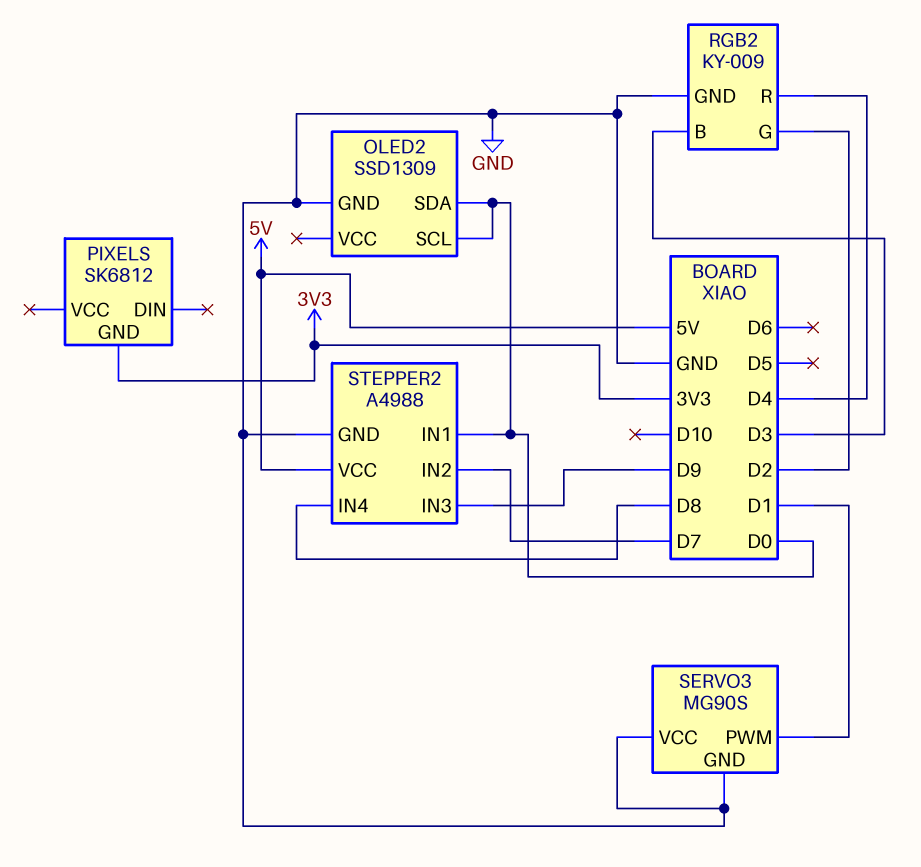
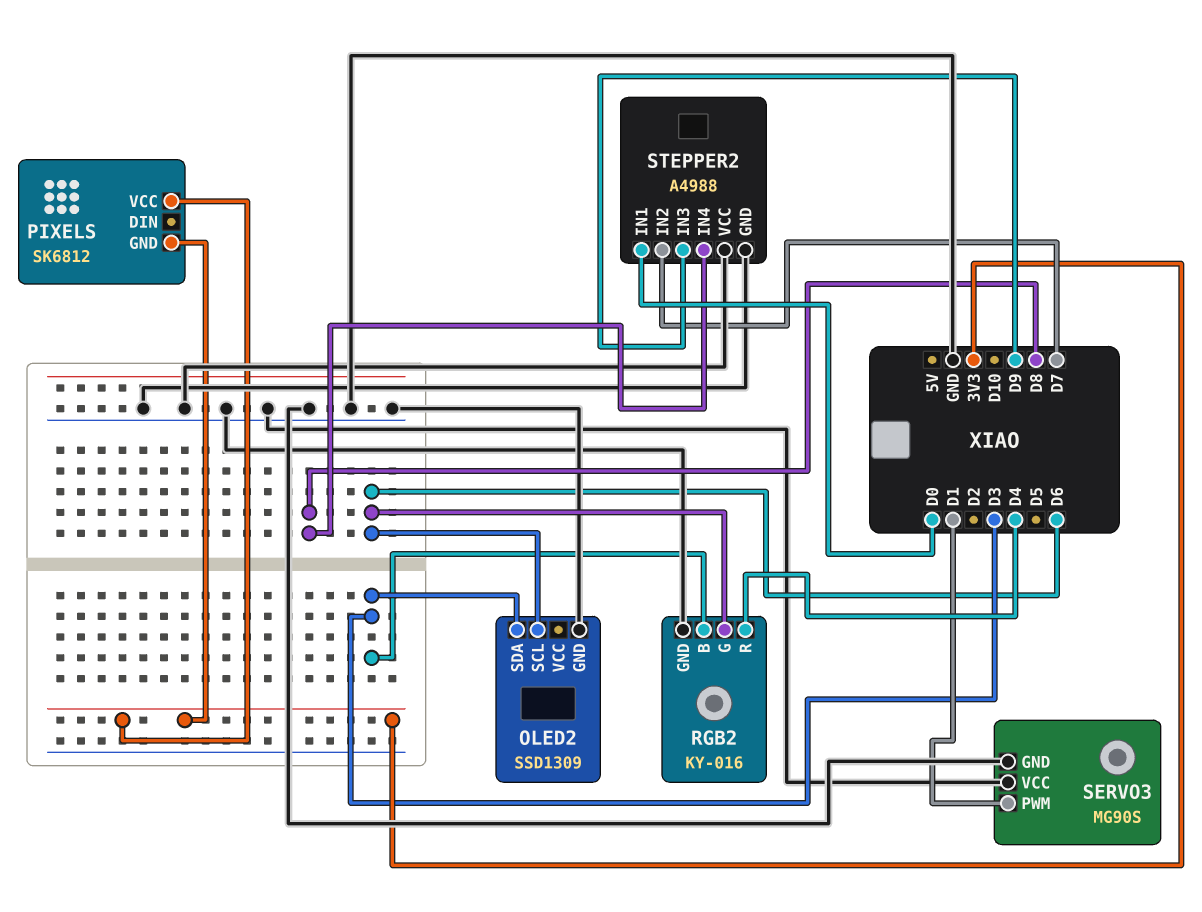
OLED2 pin SCL: D0 -> D6
OLED2 pin SDA: D0 -> D3
PIXELS pin VCC: none -> 3V3
RGB2: KY-009 -> KY-016
RGB2 pin G: D2 -> D6
STEPPER2 pin VCC: 5V -> GND

